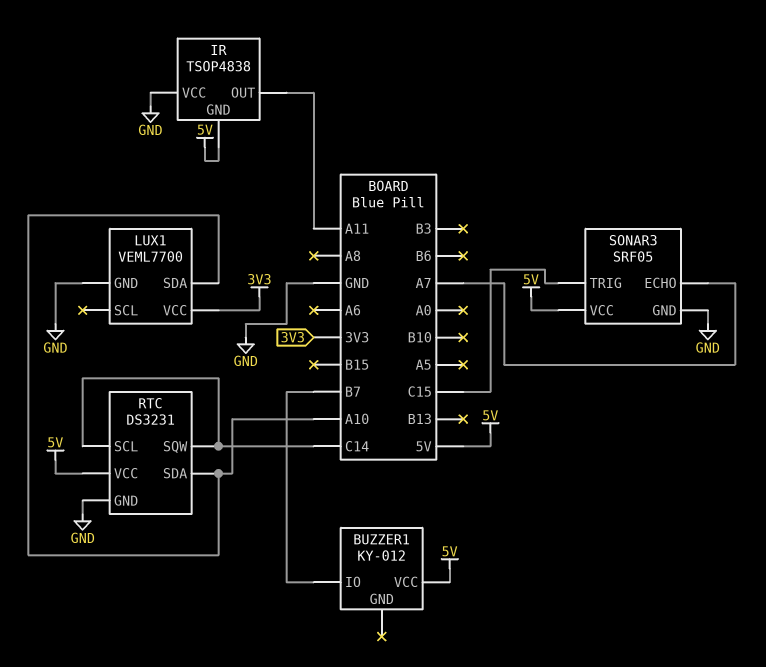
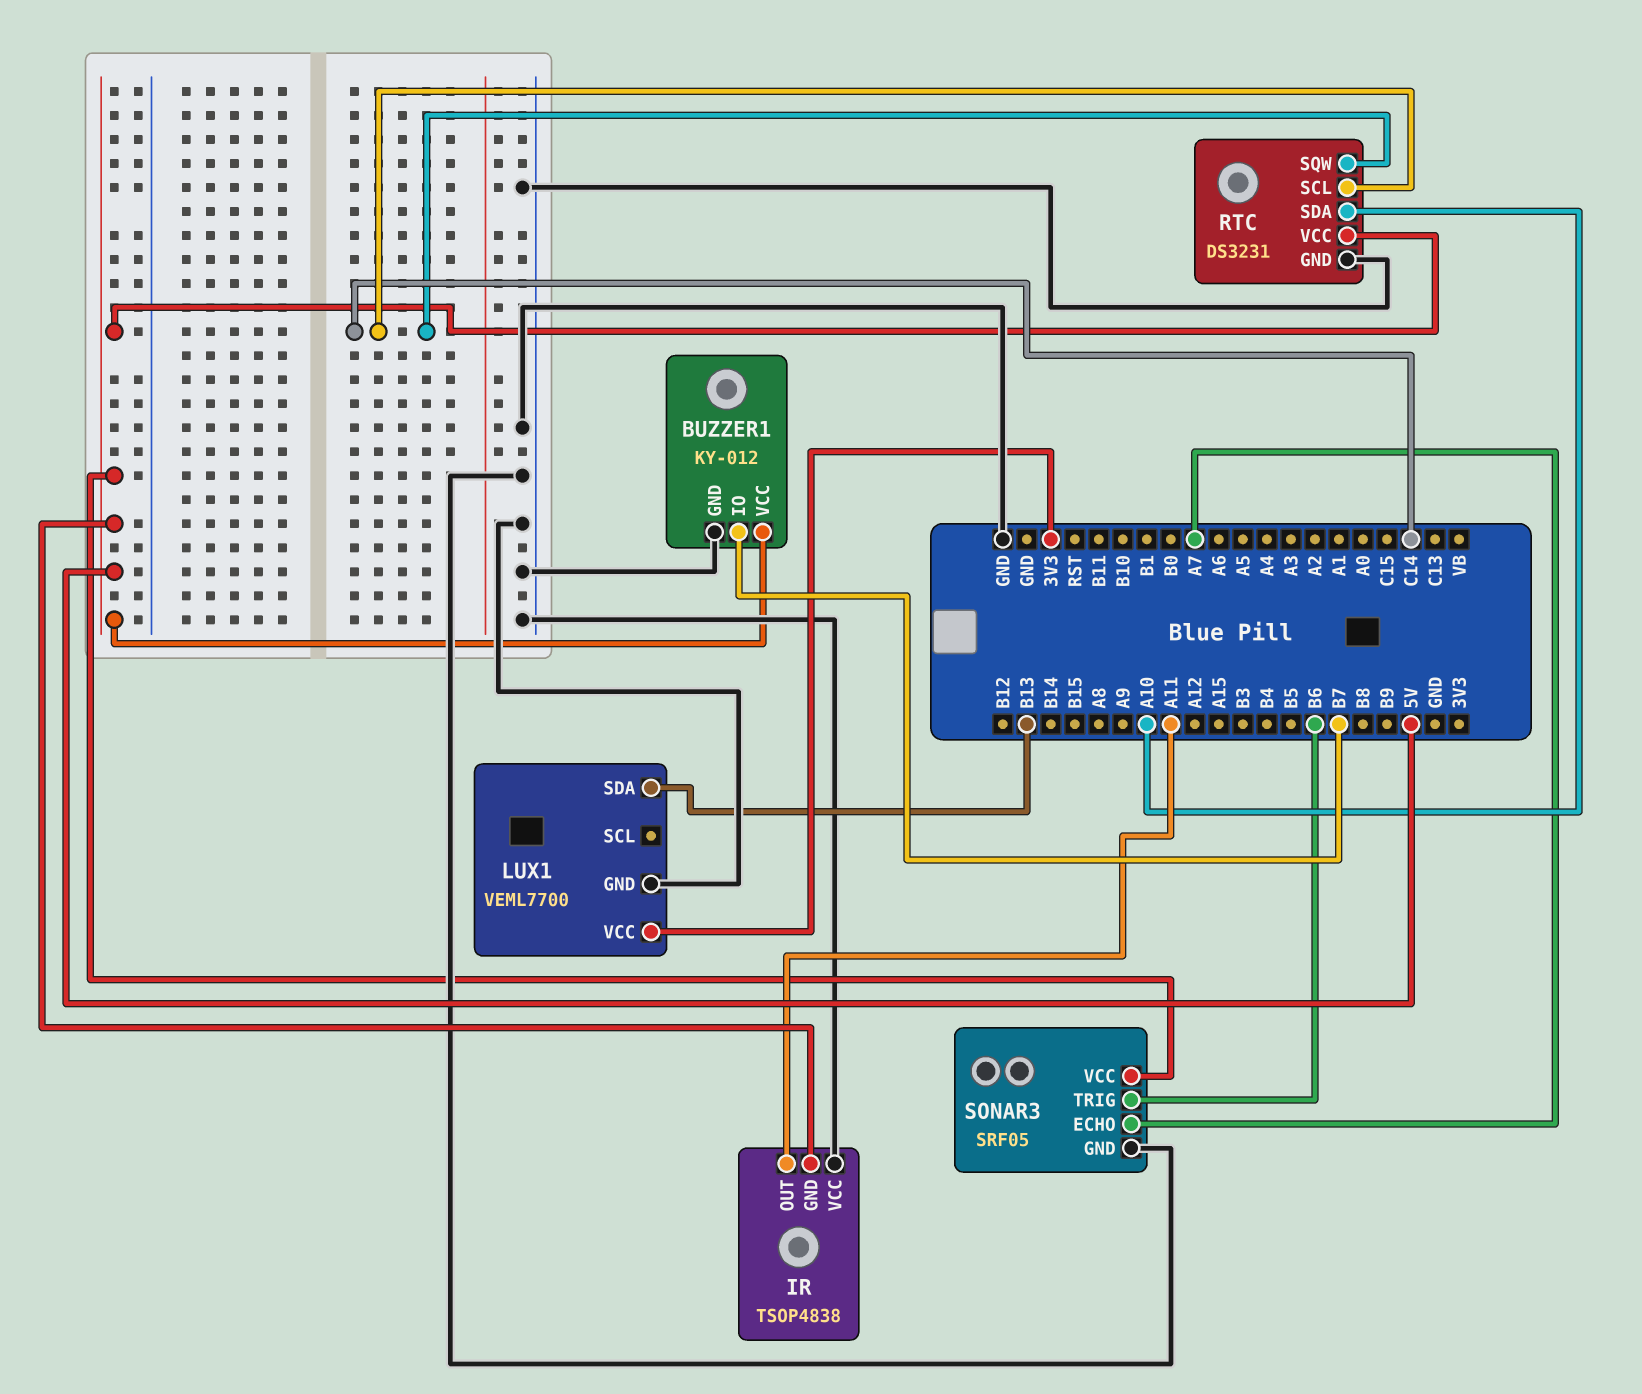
BUZZER1 pin GND: none -> GND
LUX1 pin SDA: A10 -> B13
SONAR3 pin TRIG: C15 -> B6

